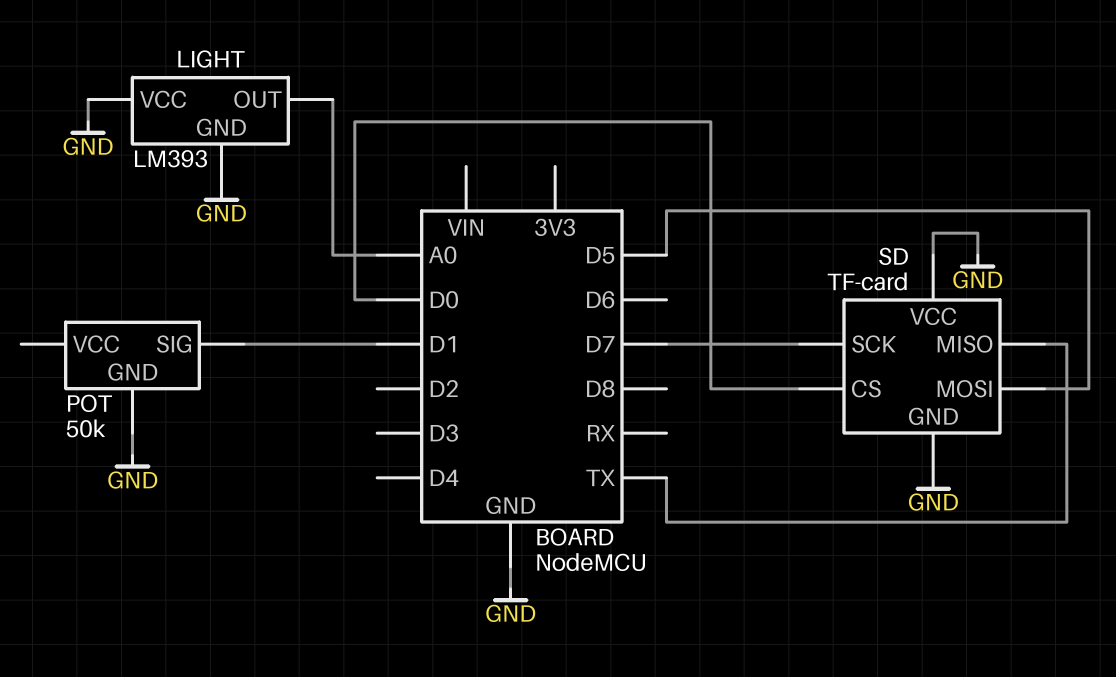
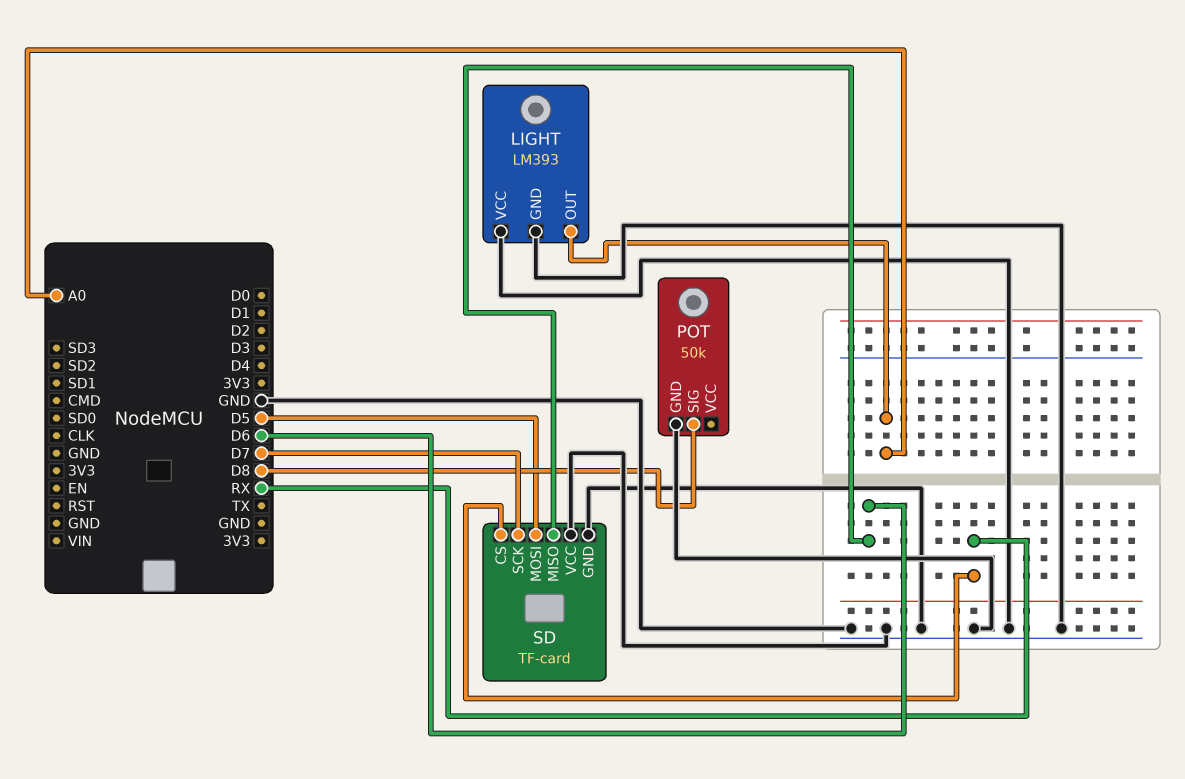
POT pin SIG: D1 -> D8
SD pin CS: D0 -> RX
SD pin MISO: TX -> D6

